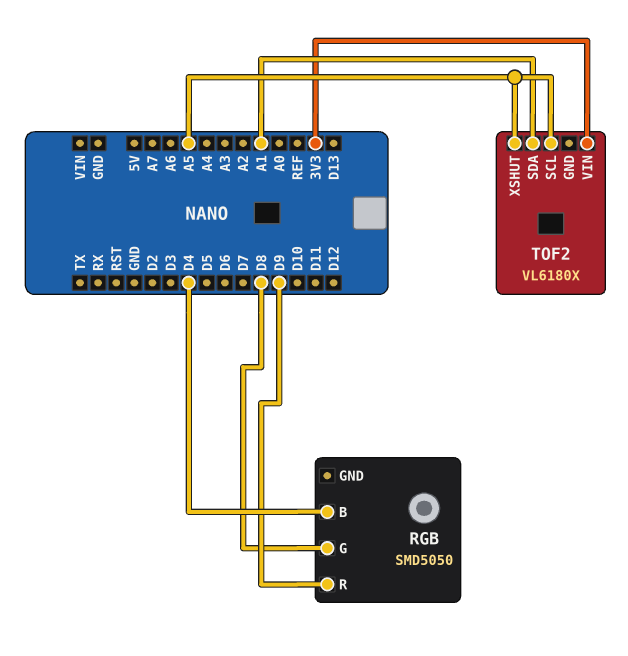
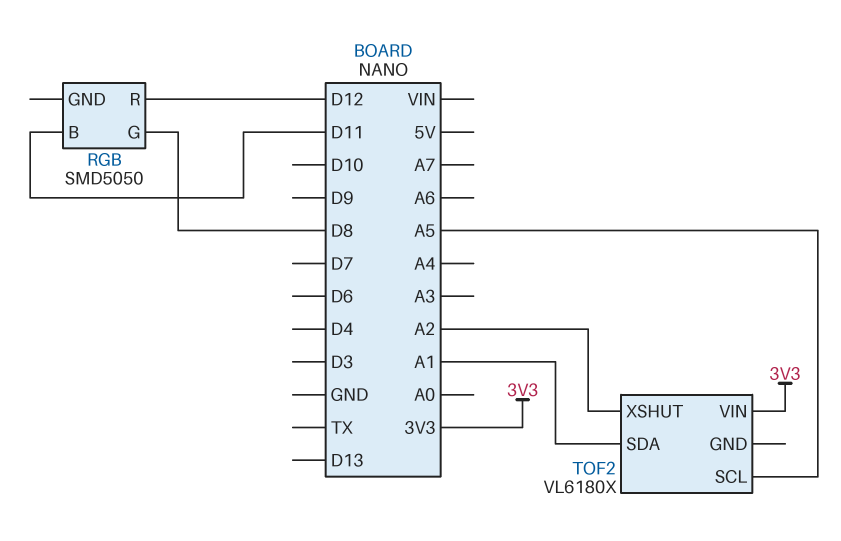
RGB pin B: D4 -> D11
RGB pin R: D9 -> D12
TOF2 pin XSHUT: A5 -> A2

